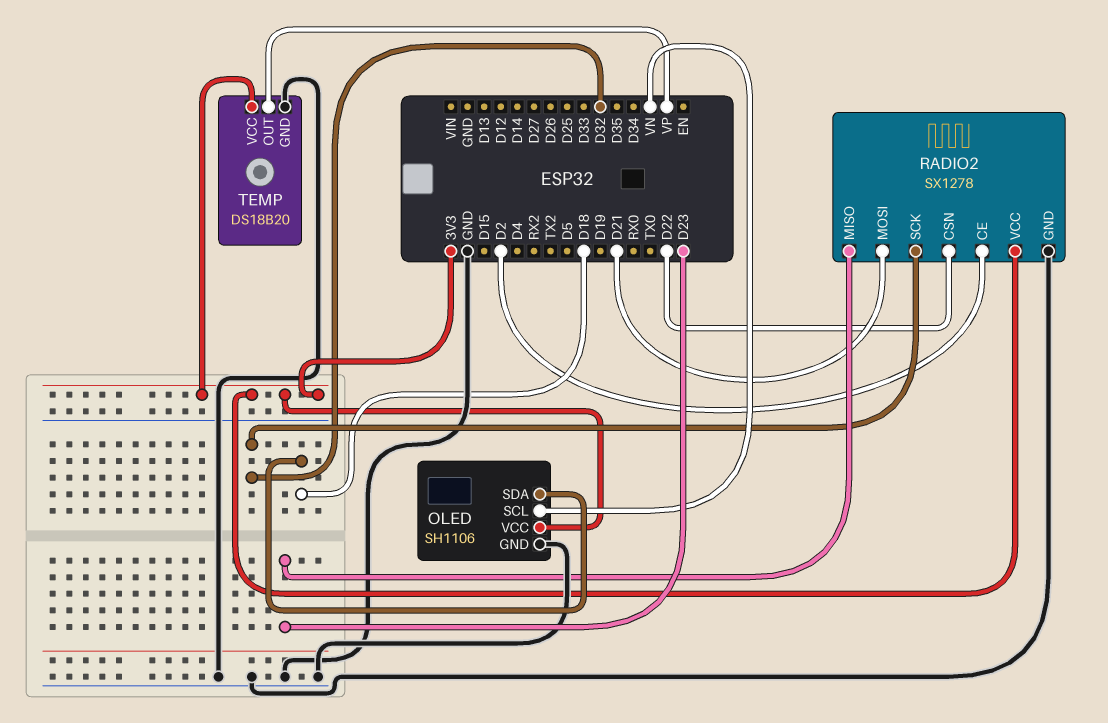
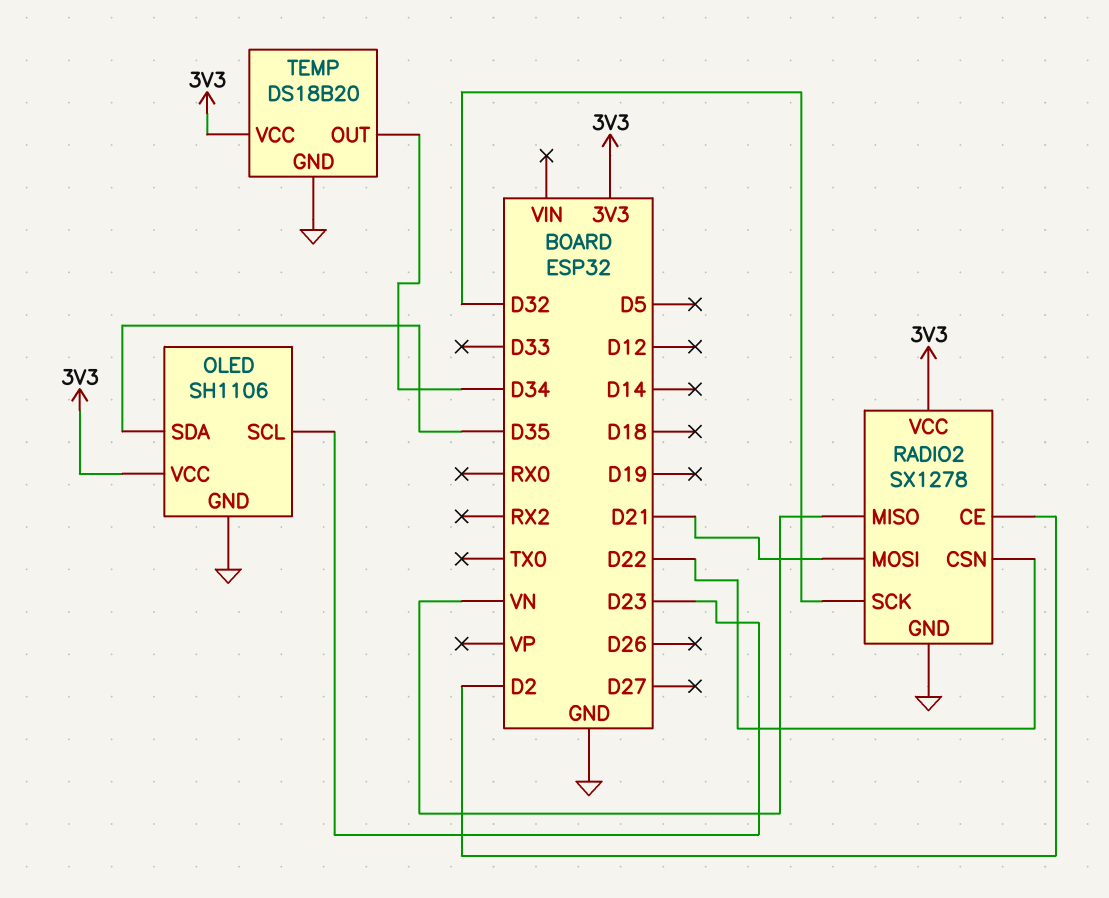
OLED pin SCL: VN -> D23
OLED pin SDA: D18 -> D35
RADIO2 pin MISO: D23 -> VN
TEMP pin OUT: VP -> D34

